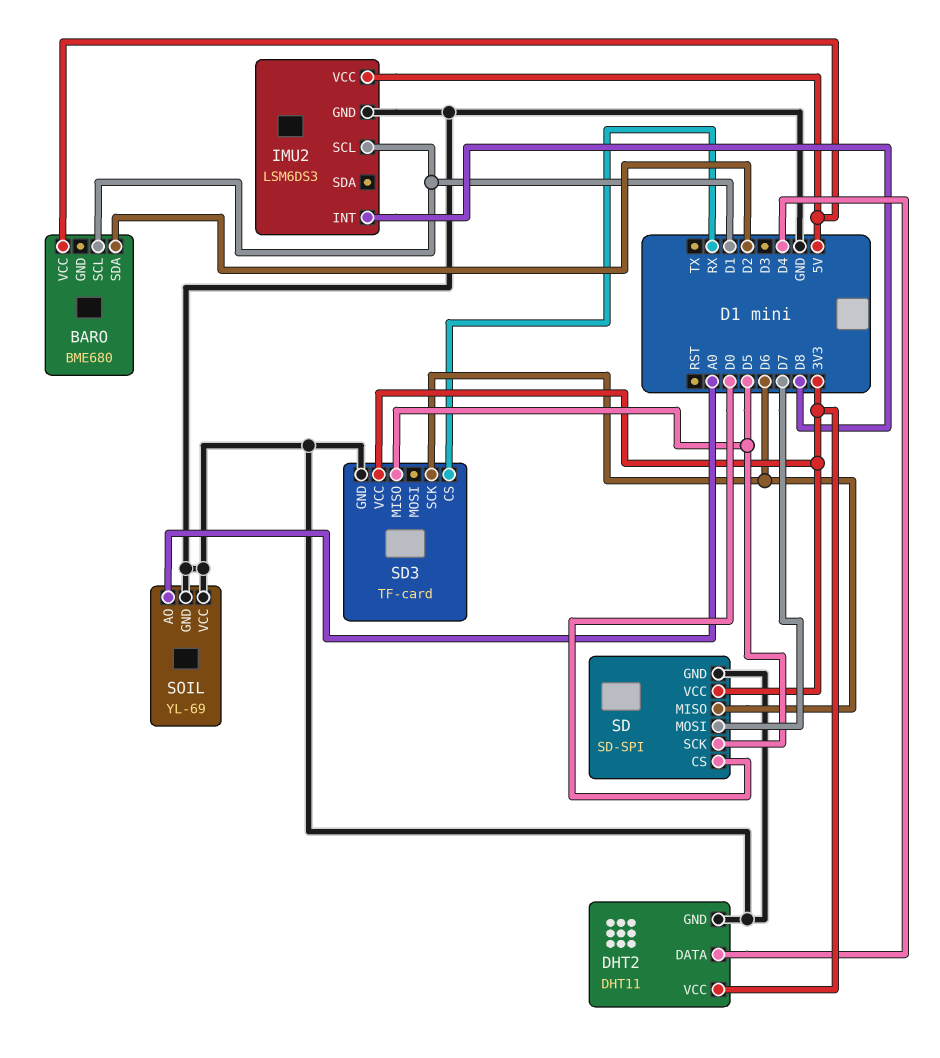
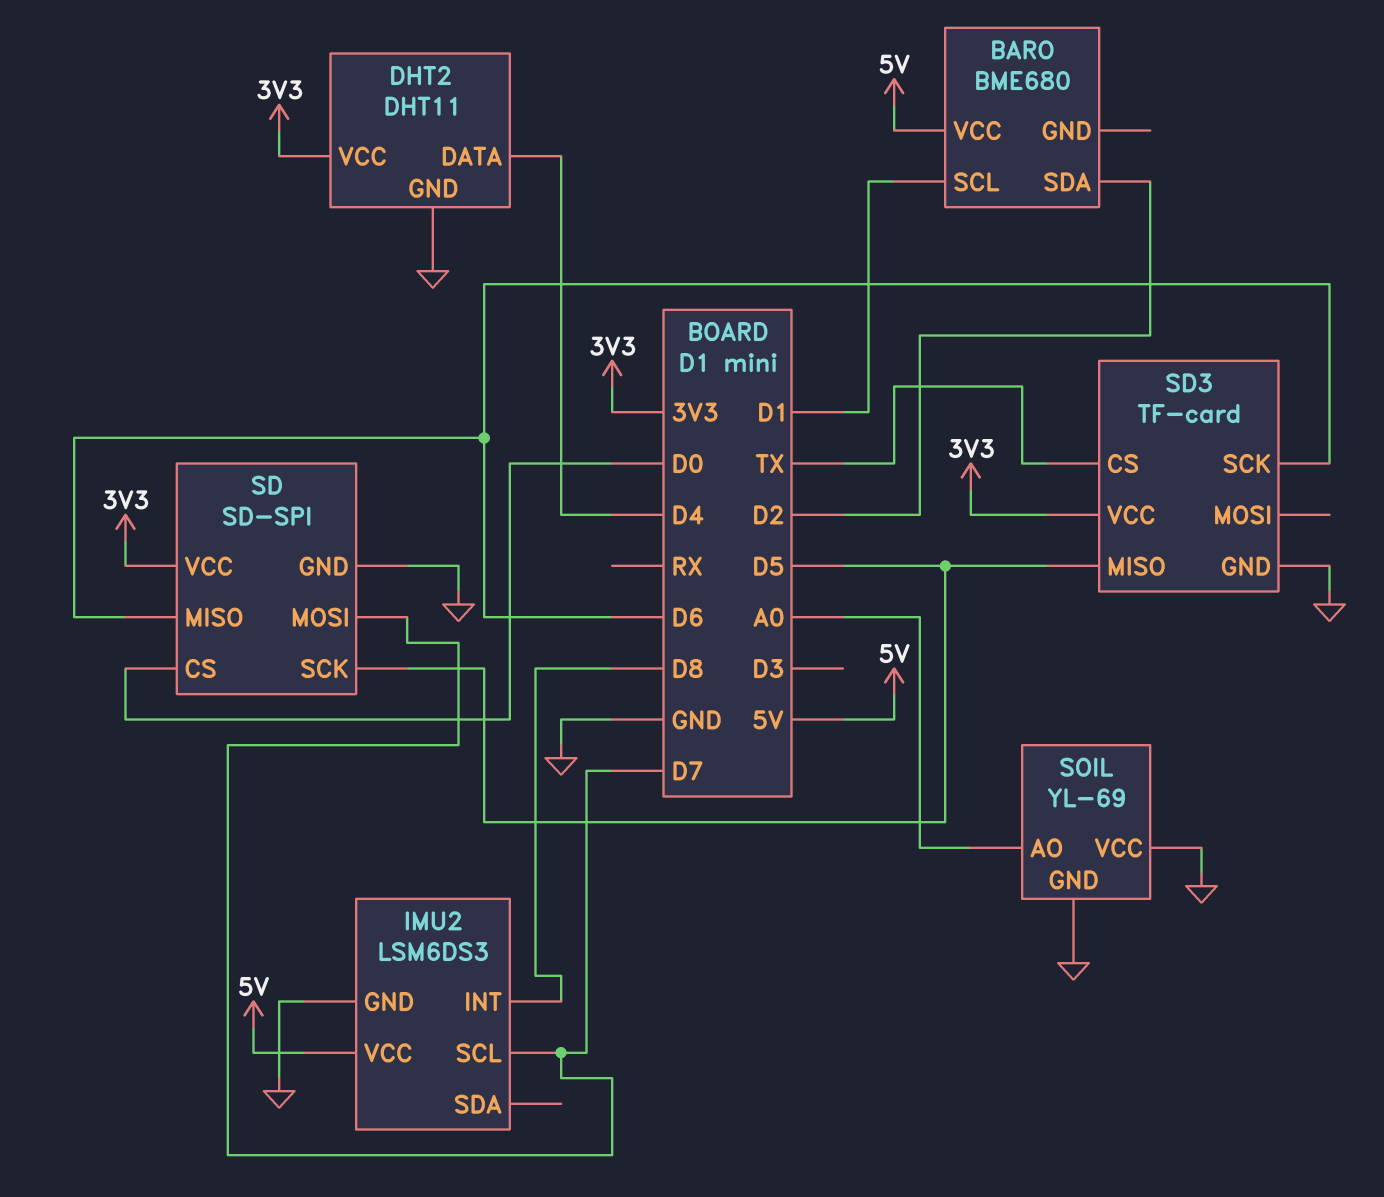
IMU2 pin SCL: D1 -> D7
SD3 pin CS: RX -> TX

